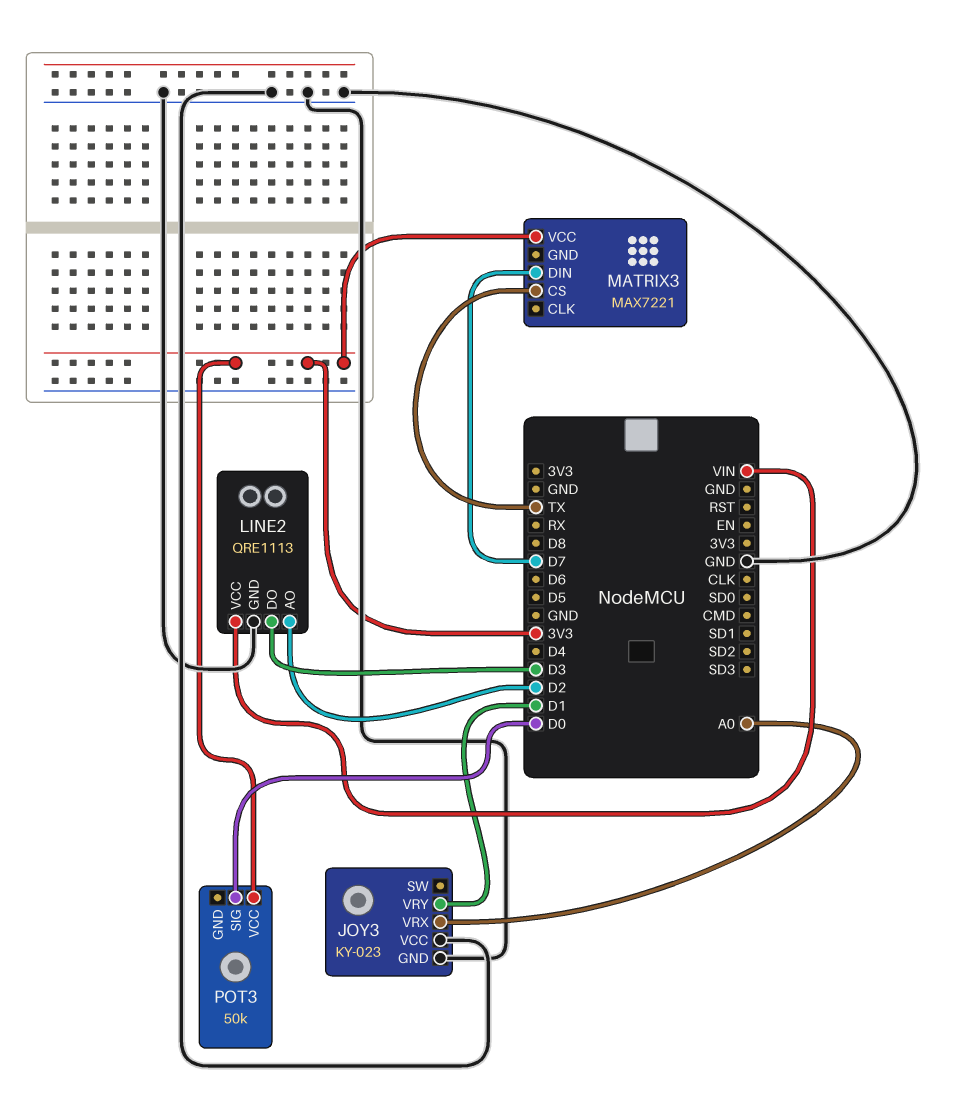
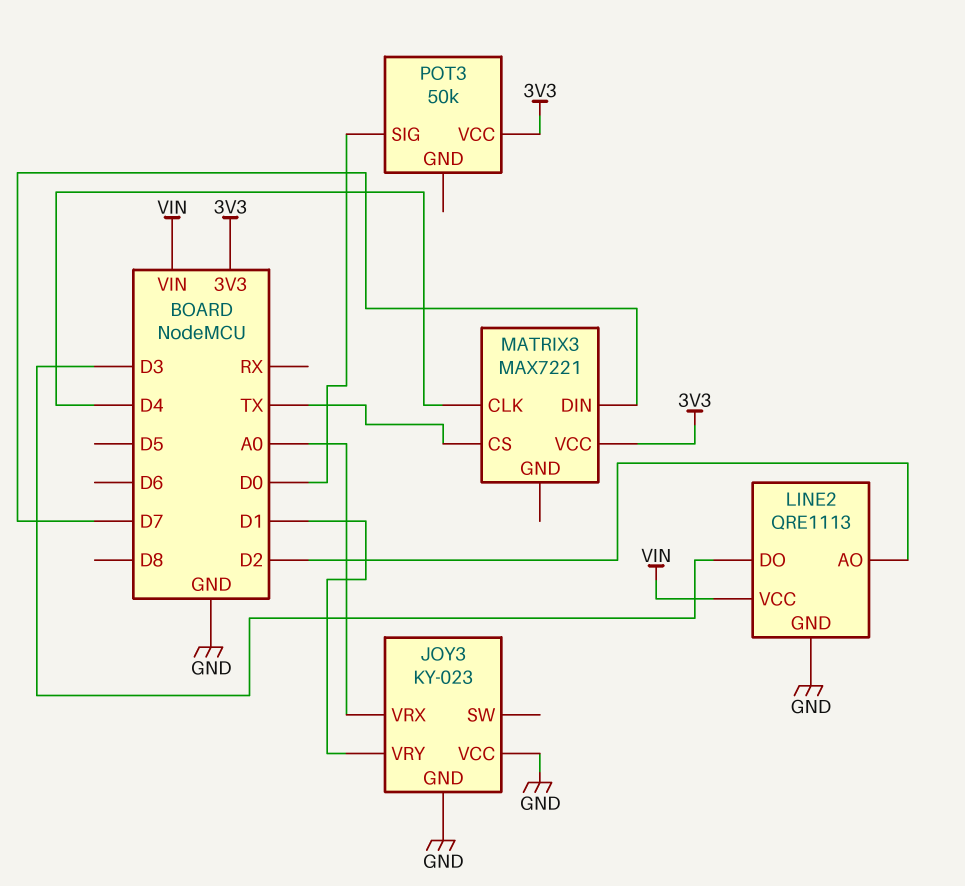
MATRIX3 pin CLK: none -> D4

